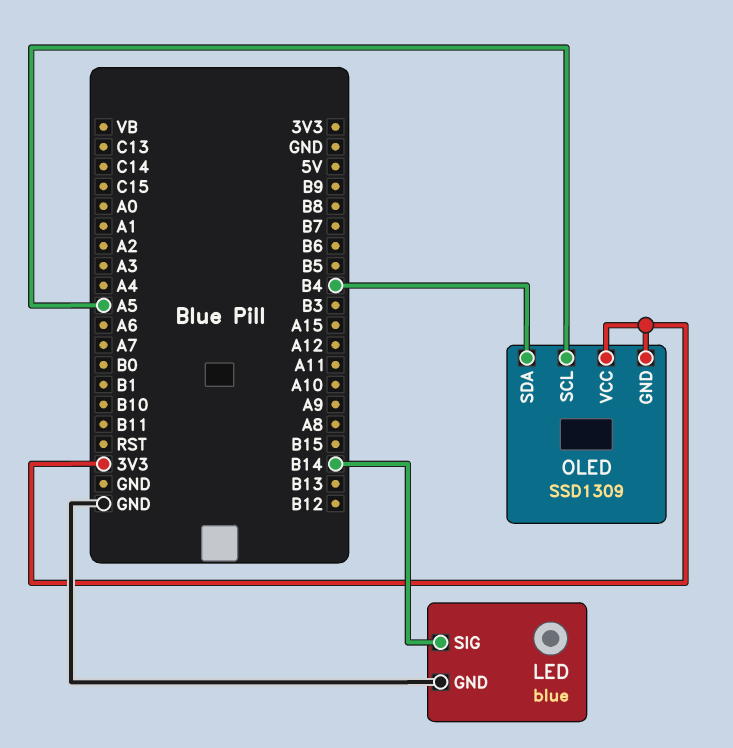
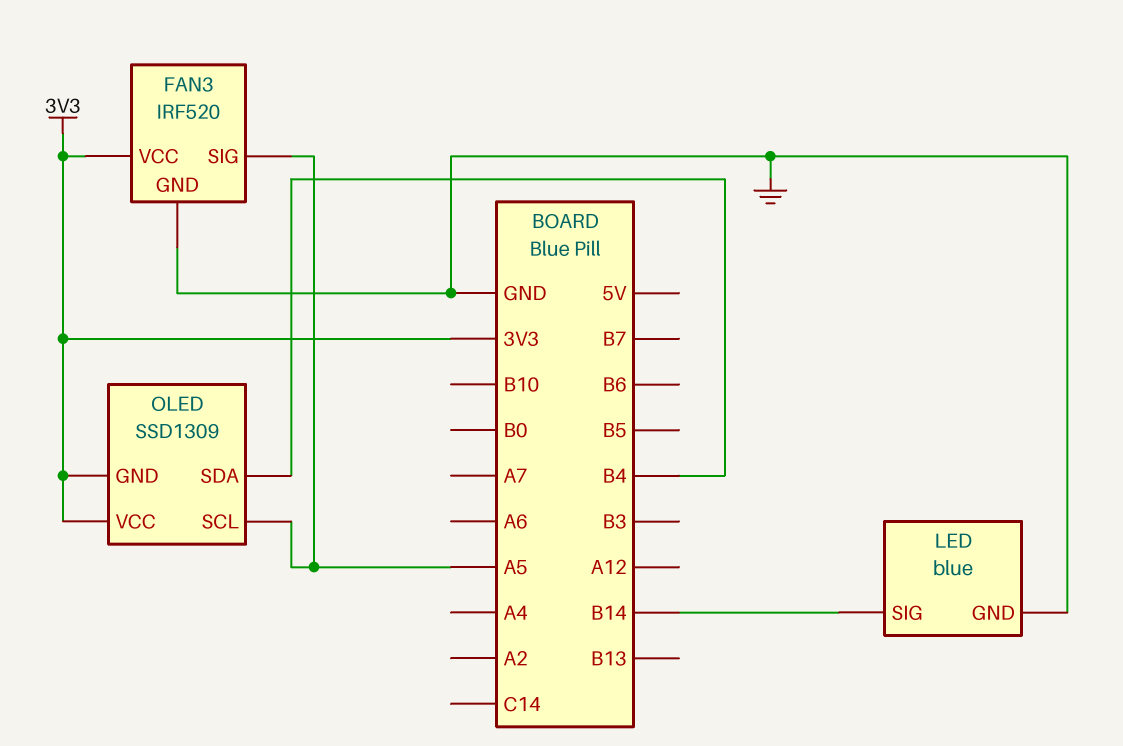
FAN3: none -> IRF520
FAN3 pin GND: none -> GND
FAN3 pin SIG: none -> A5
FAN3 pin VCC: none -> 3V3

